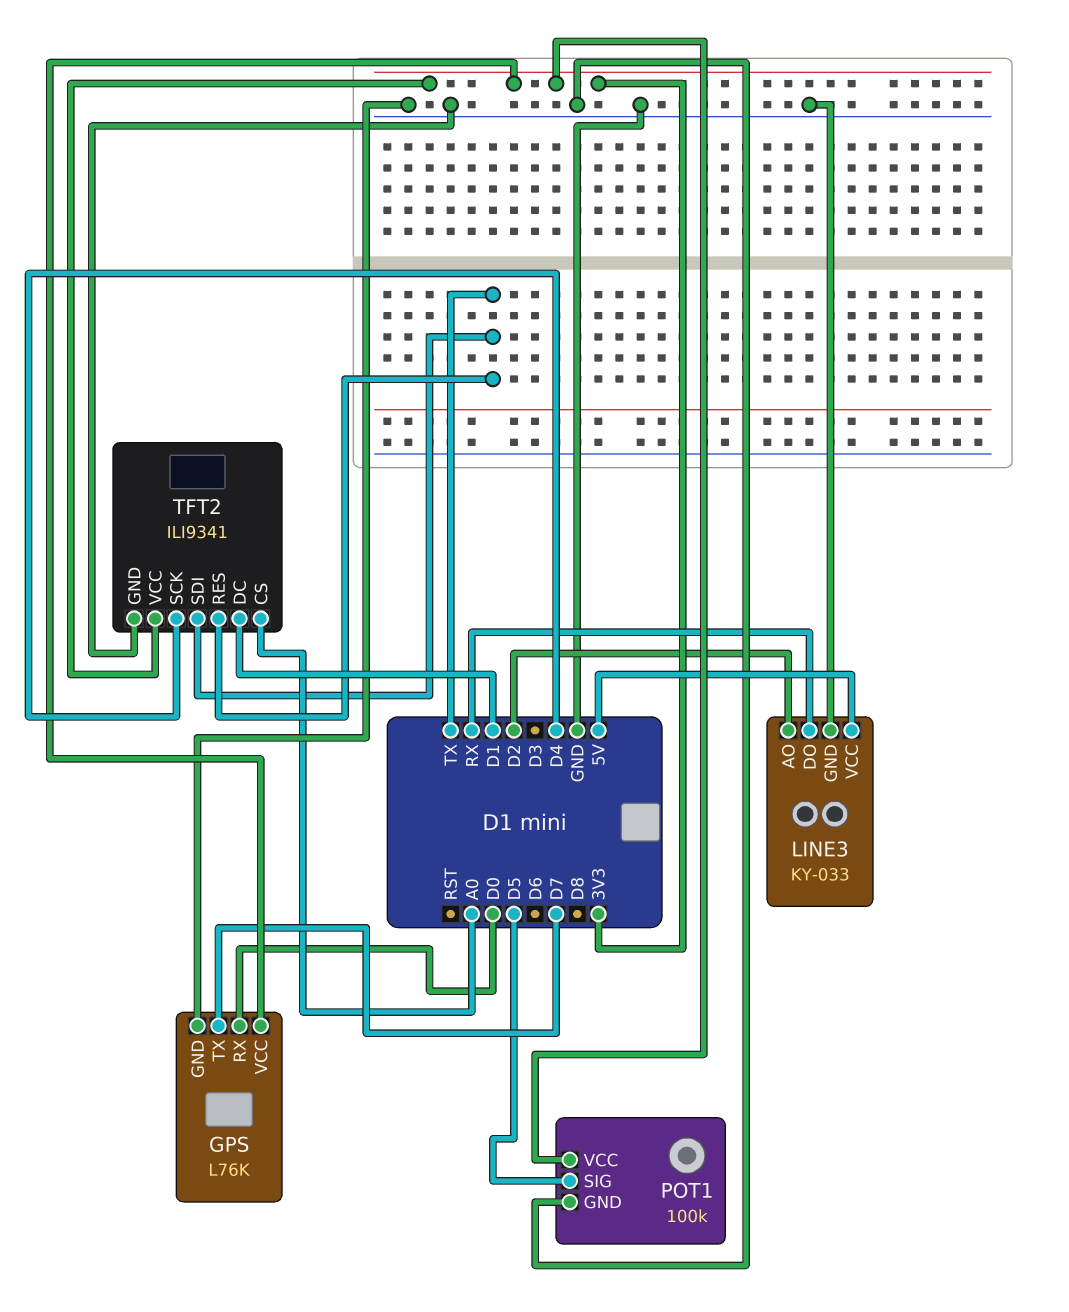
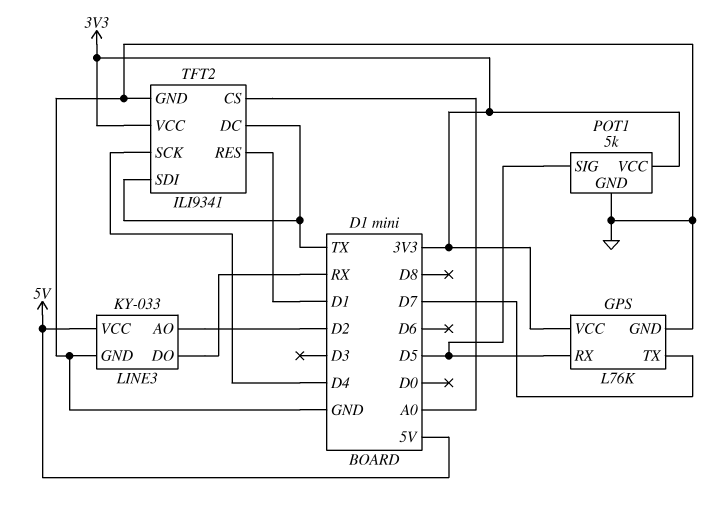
GPS pin RX: D0 -> D5
POT1: 100k -> 5k
TFT2 pin DC: D1 -> TX
TFT2 pin RES: TX -> D1

